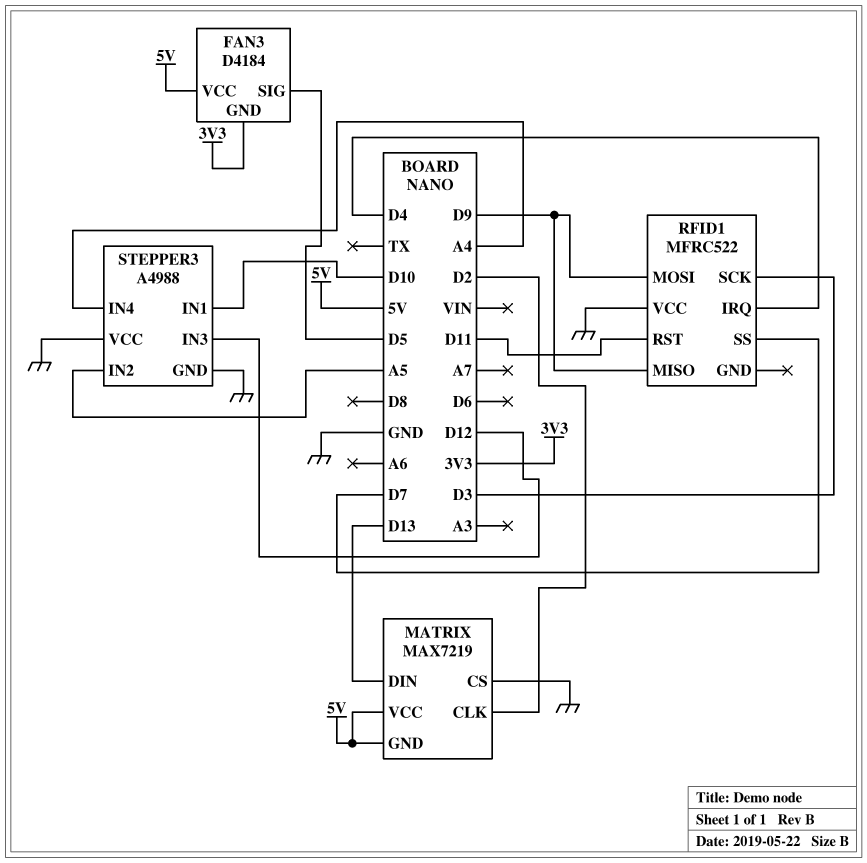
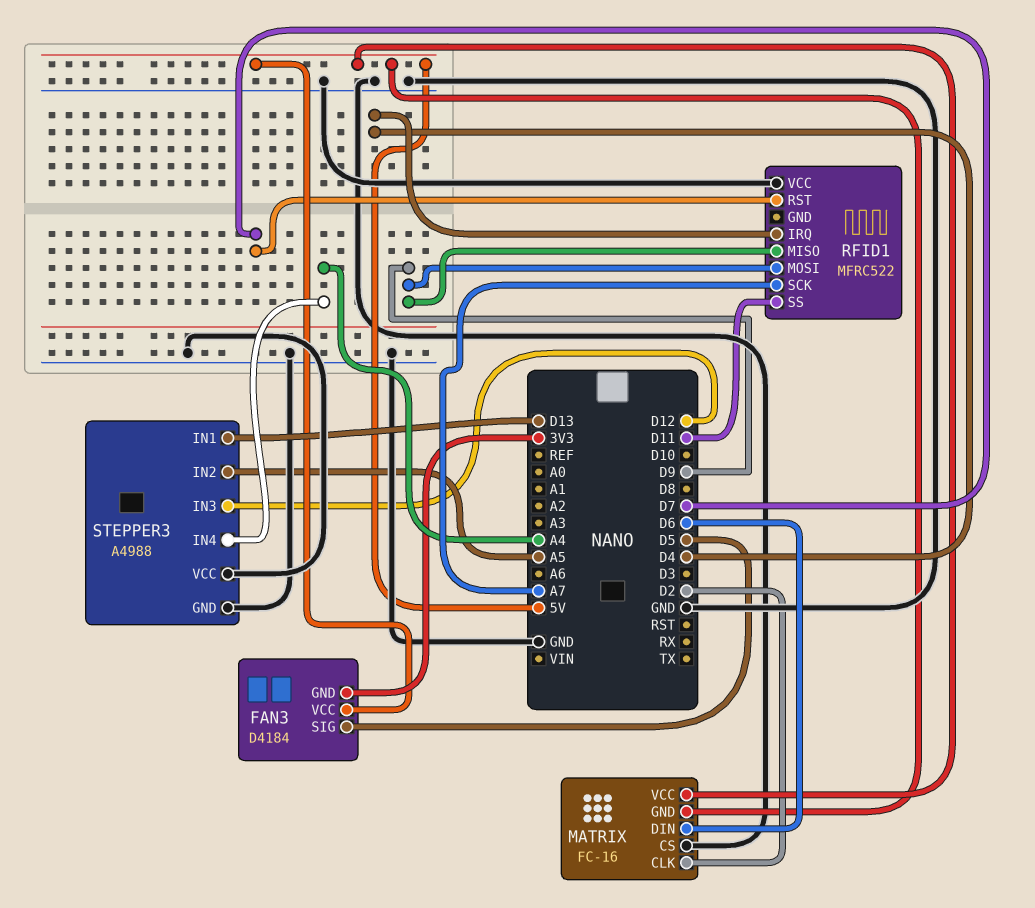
MATRIX: MAX7219 -> FC-16
MATRIX pin DIN: D13 -> D6
RFID1 pin RST: D11 -> D7
RFID1 pin SCK: D3 -> A7
RFID1 pin SS: D7 -> D11
STEPPER3 pin IN1: D10 -> D13

